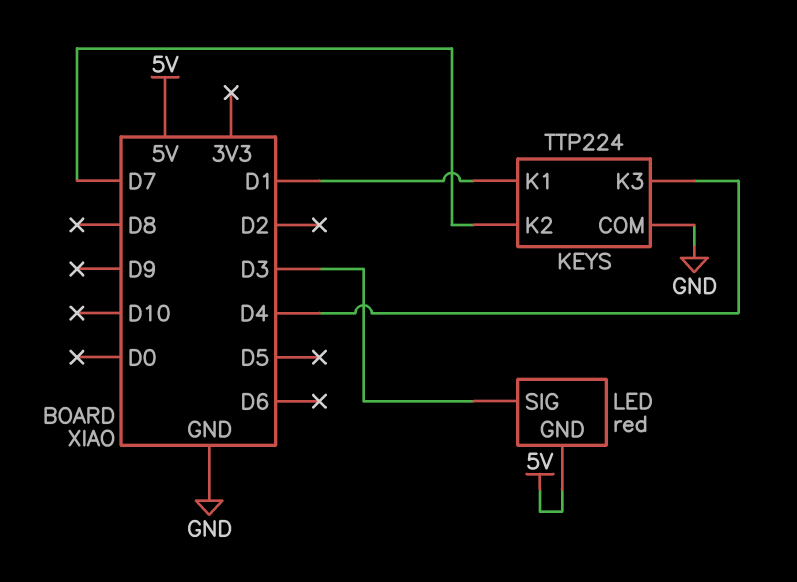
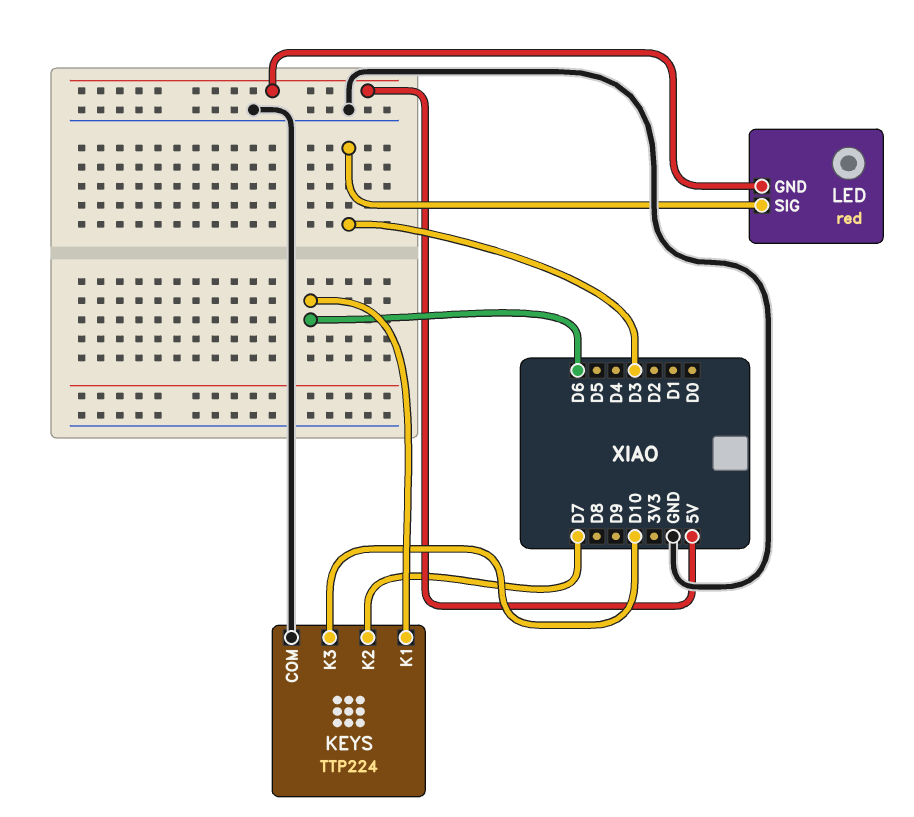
KEYS pin K1: D1 -> D6
KEYS pin K3: D4 -> D10

